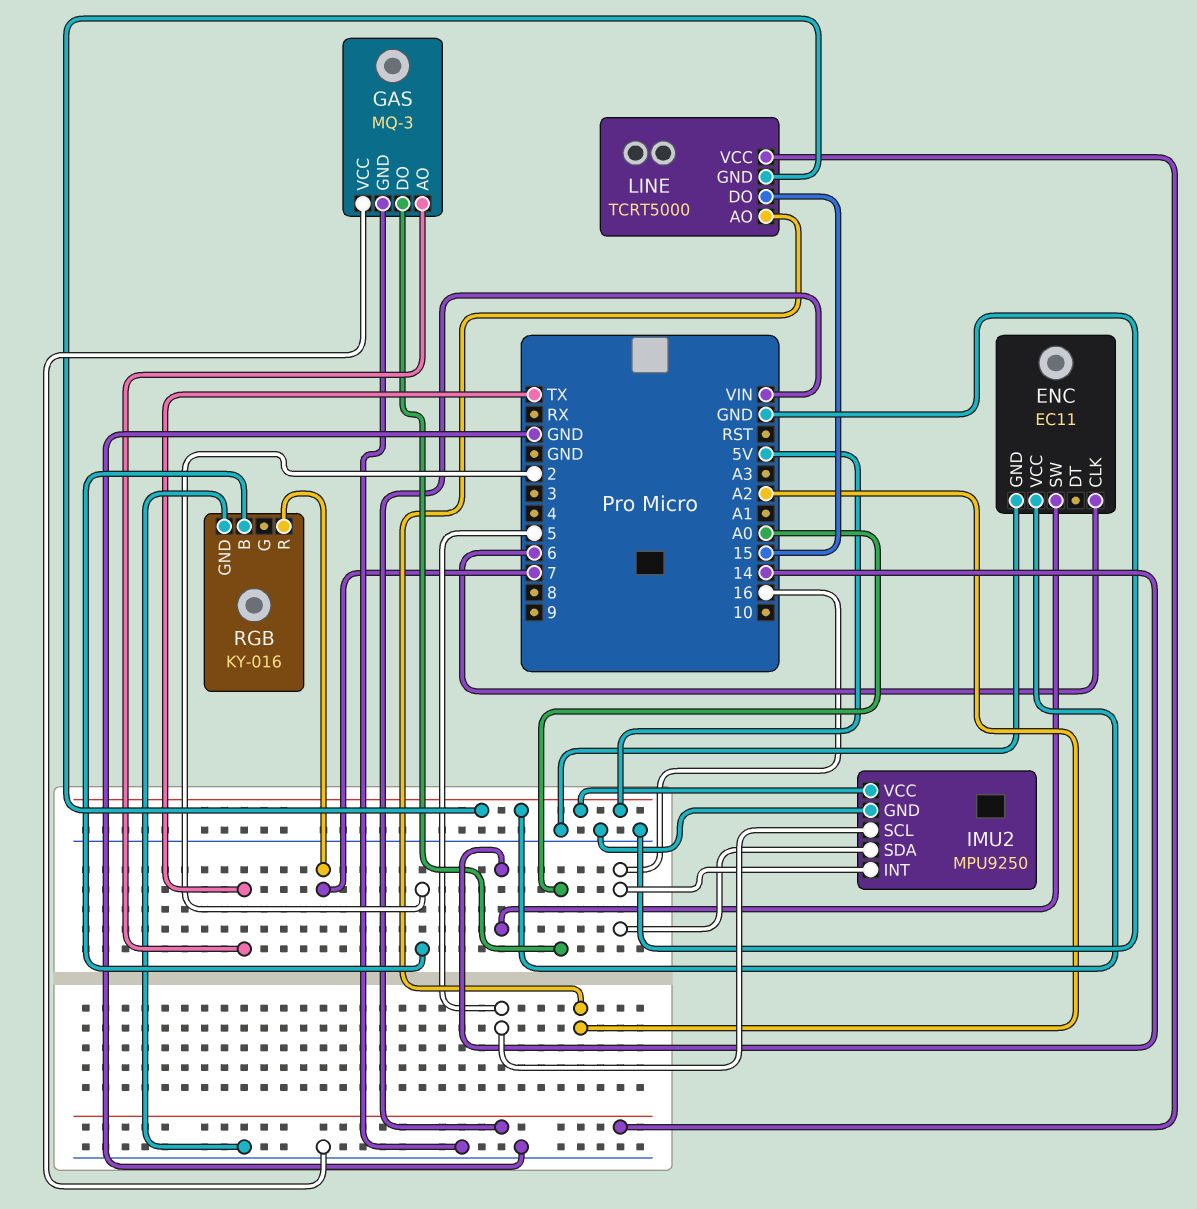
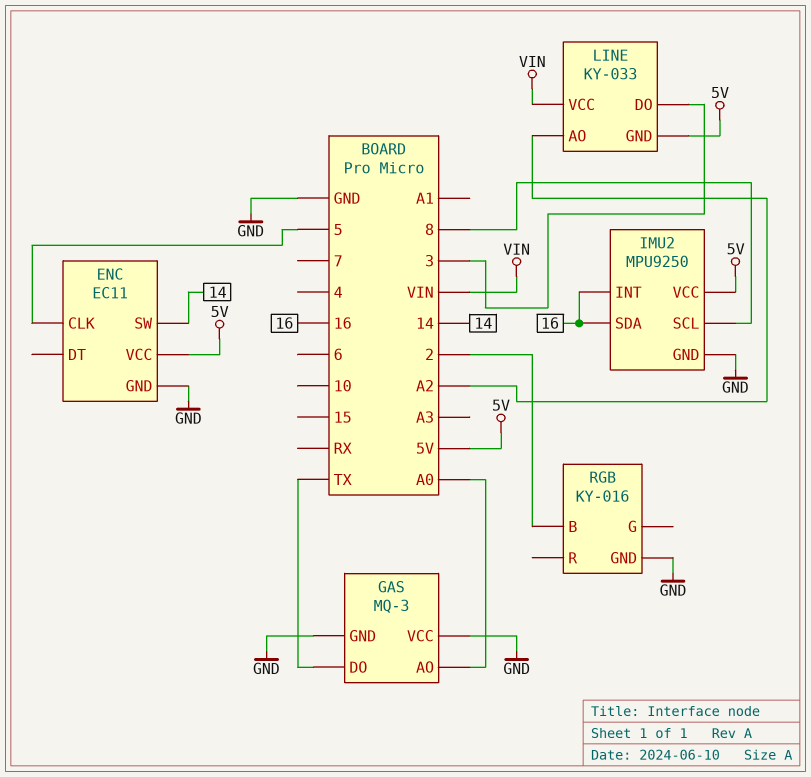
ENC pin CLK: 6 -> 5
GAS pin AO: TX -> A0
GAS pin DO: A0 -> TX
IMU2 pin SCL: 5 -> 8
LINE: TCRT5000 -> KY-033
LINE pin DO: 15 -> 3
RGB pin R: 7 -> none

